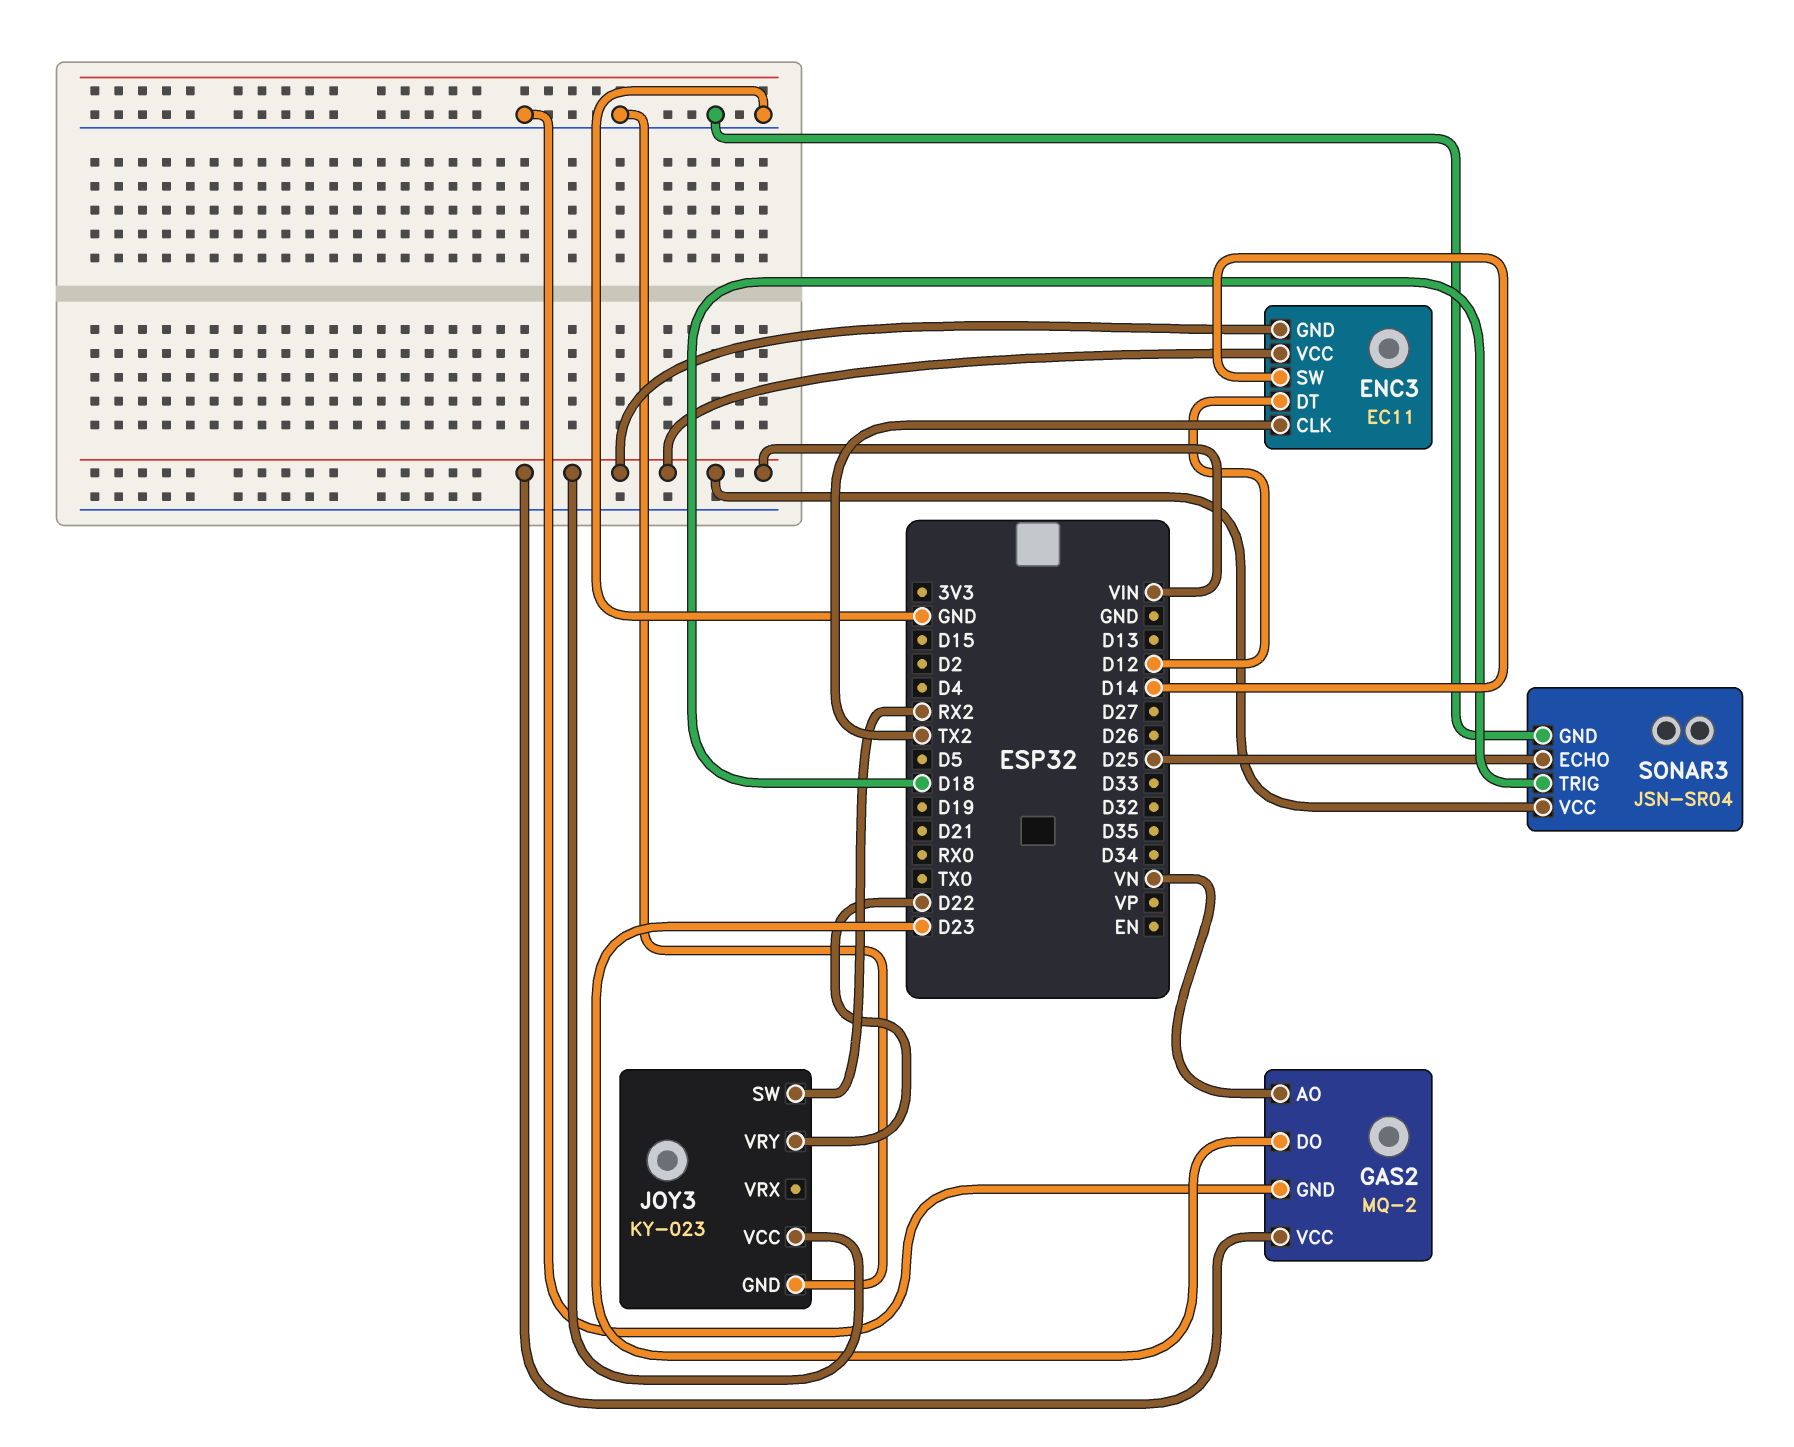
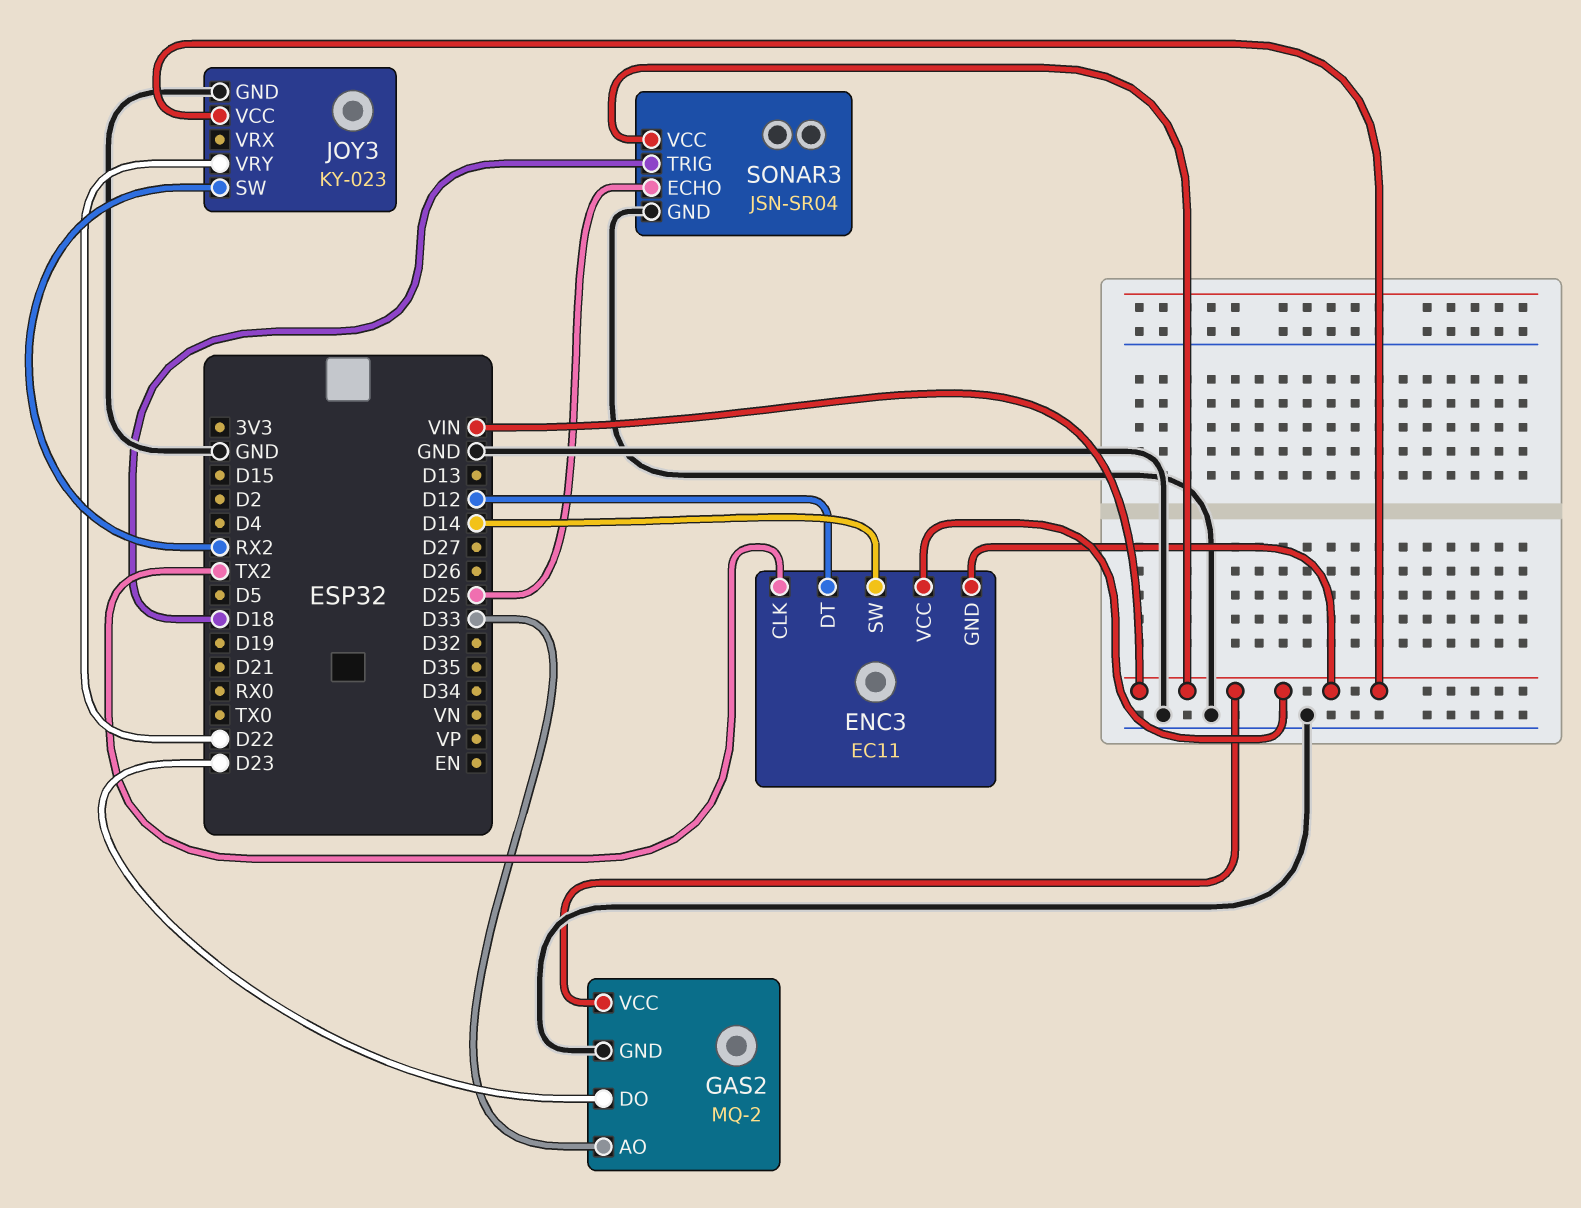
GAS2 pin AO: VN -> D33

